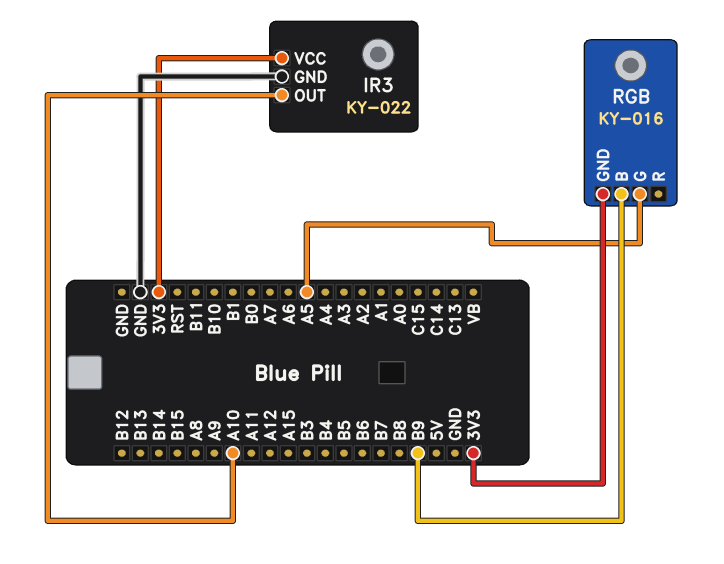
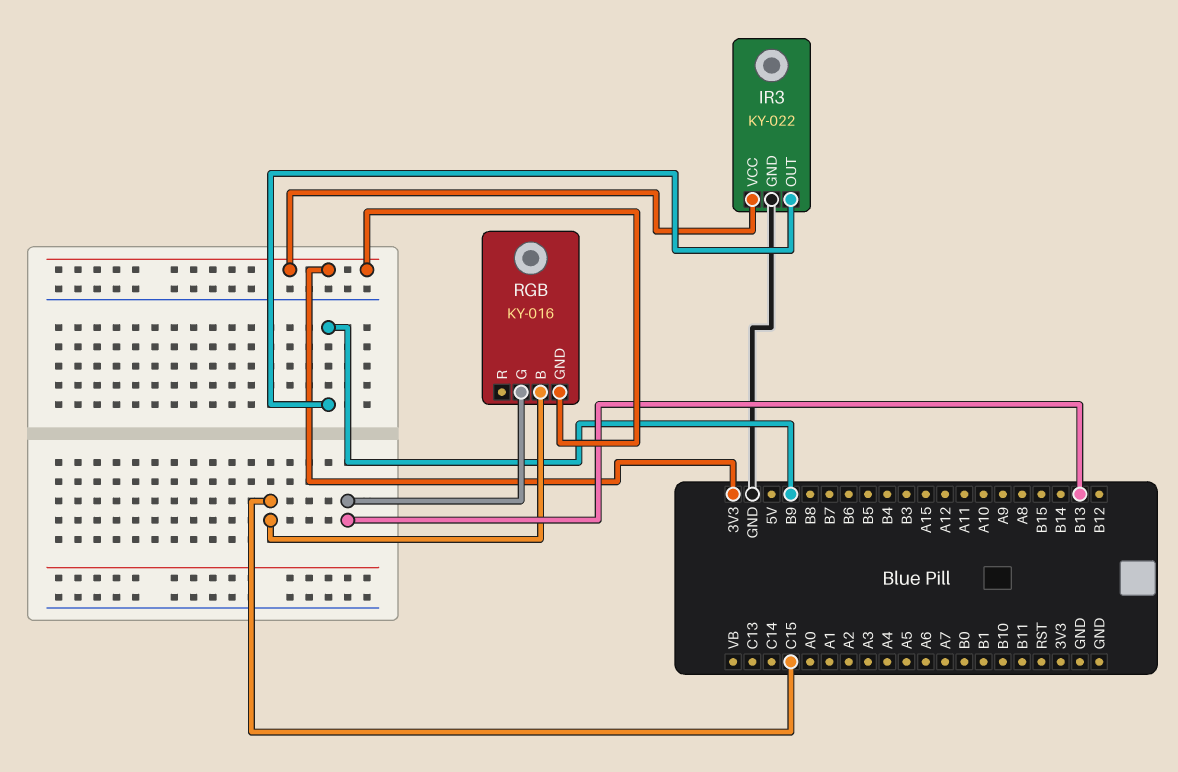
IR3 pin OUT: A10 -> B9
RGB pin B: B9 -> C15
RGB pin G: A5 -> B13

